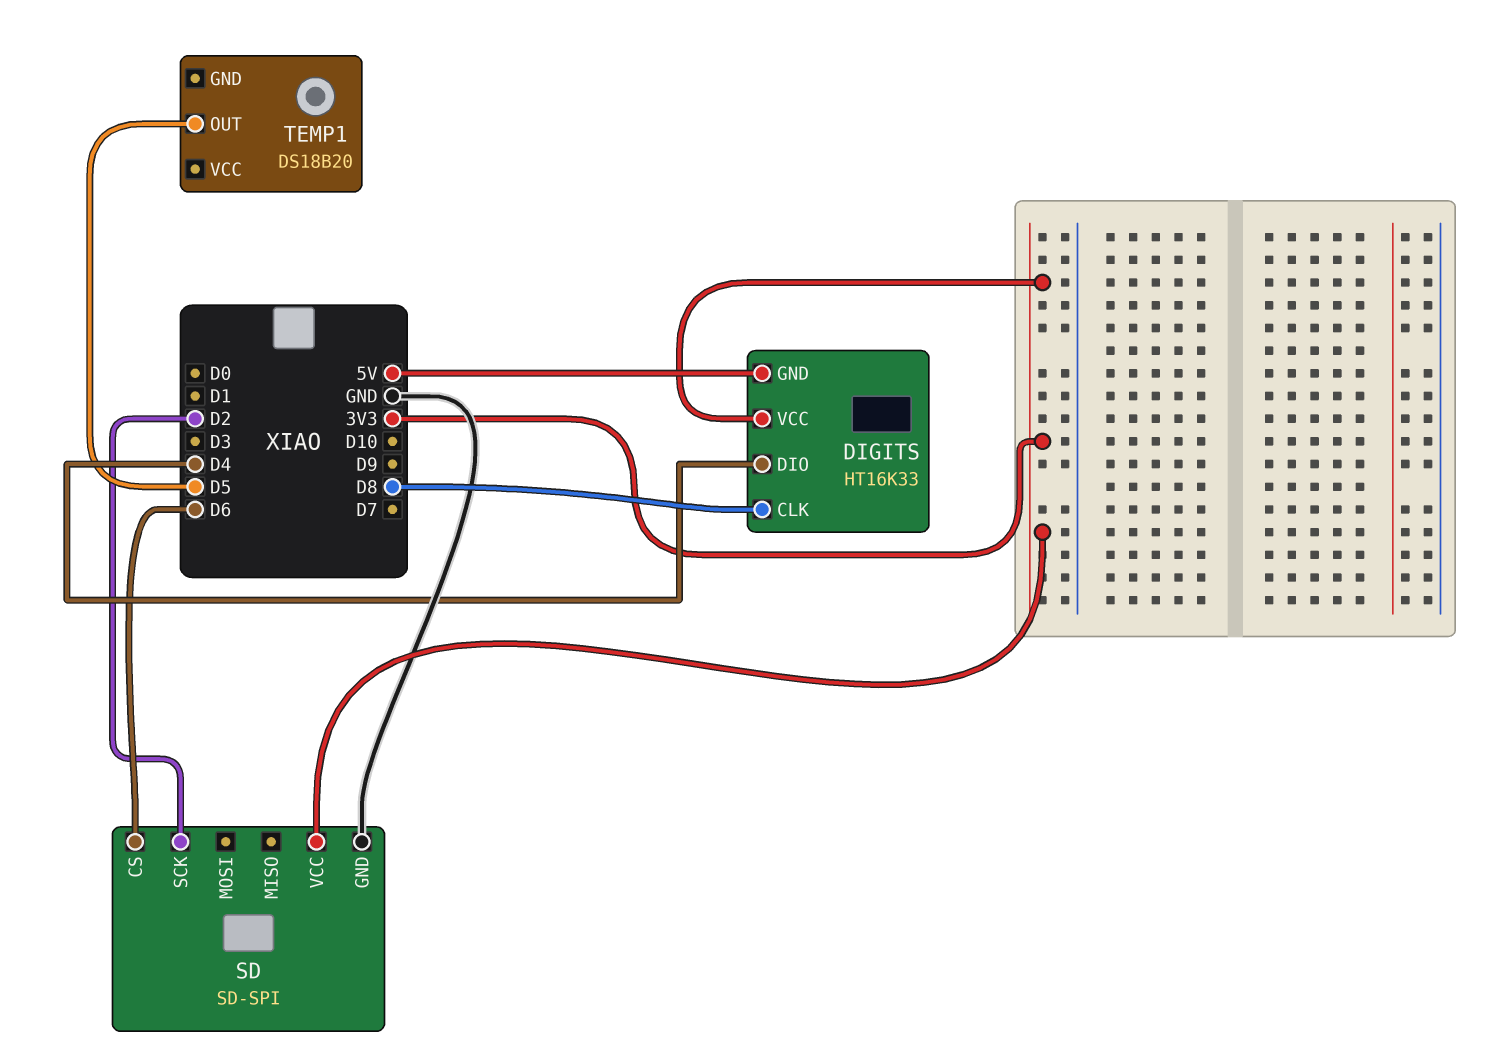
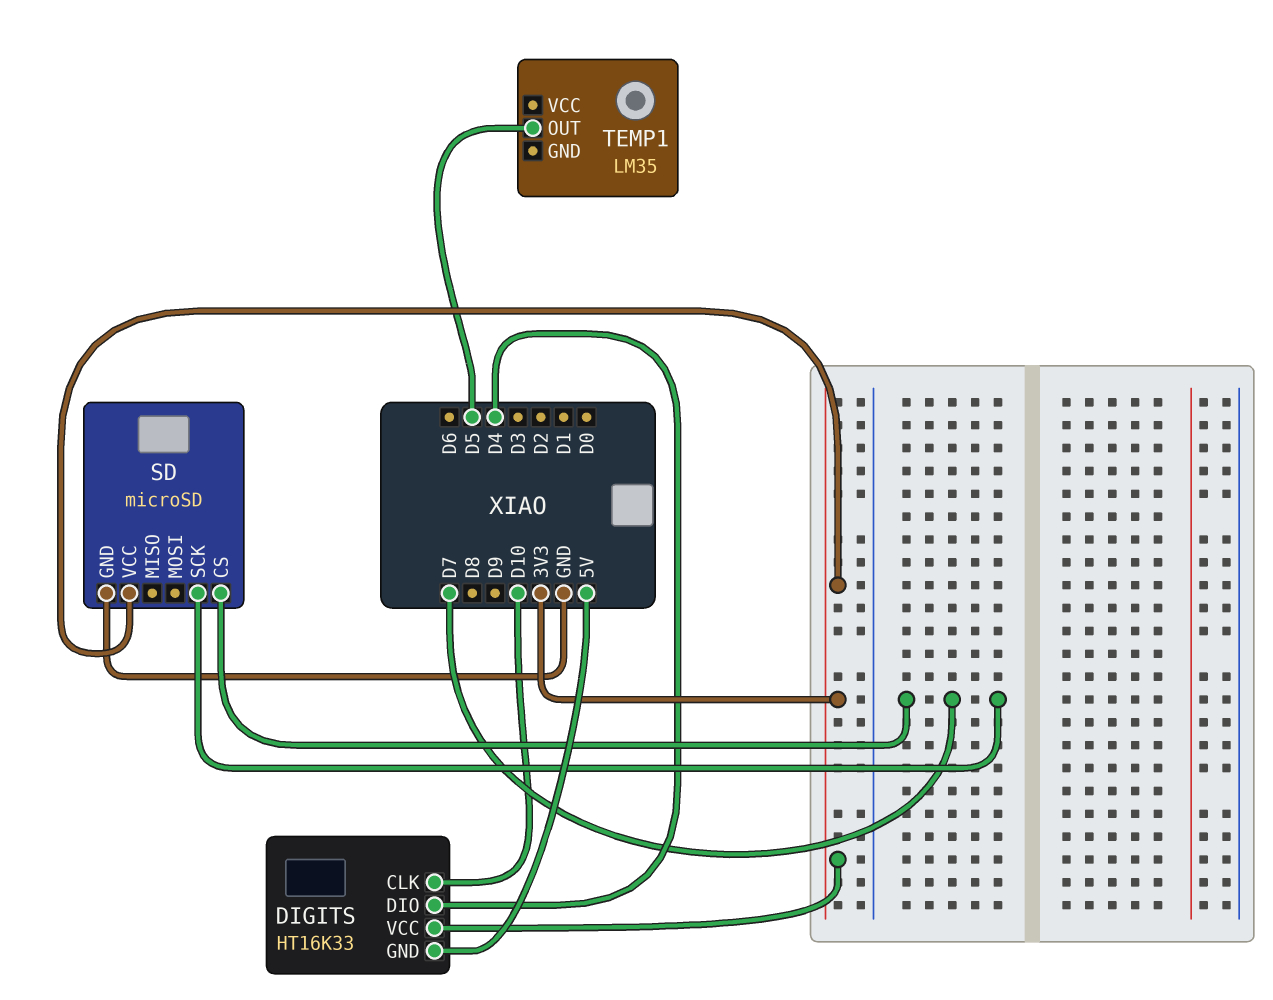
DIGITS pin CLK: D8 -> D10
SD: SD-SPI -> microSD
SD pin CS: D6 -> D7
SD pin SCK: D2 -> D7
TEMP1: DS18B20 -> LM35

